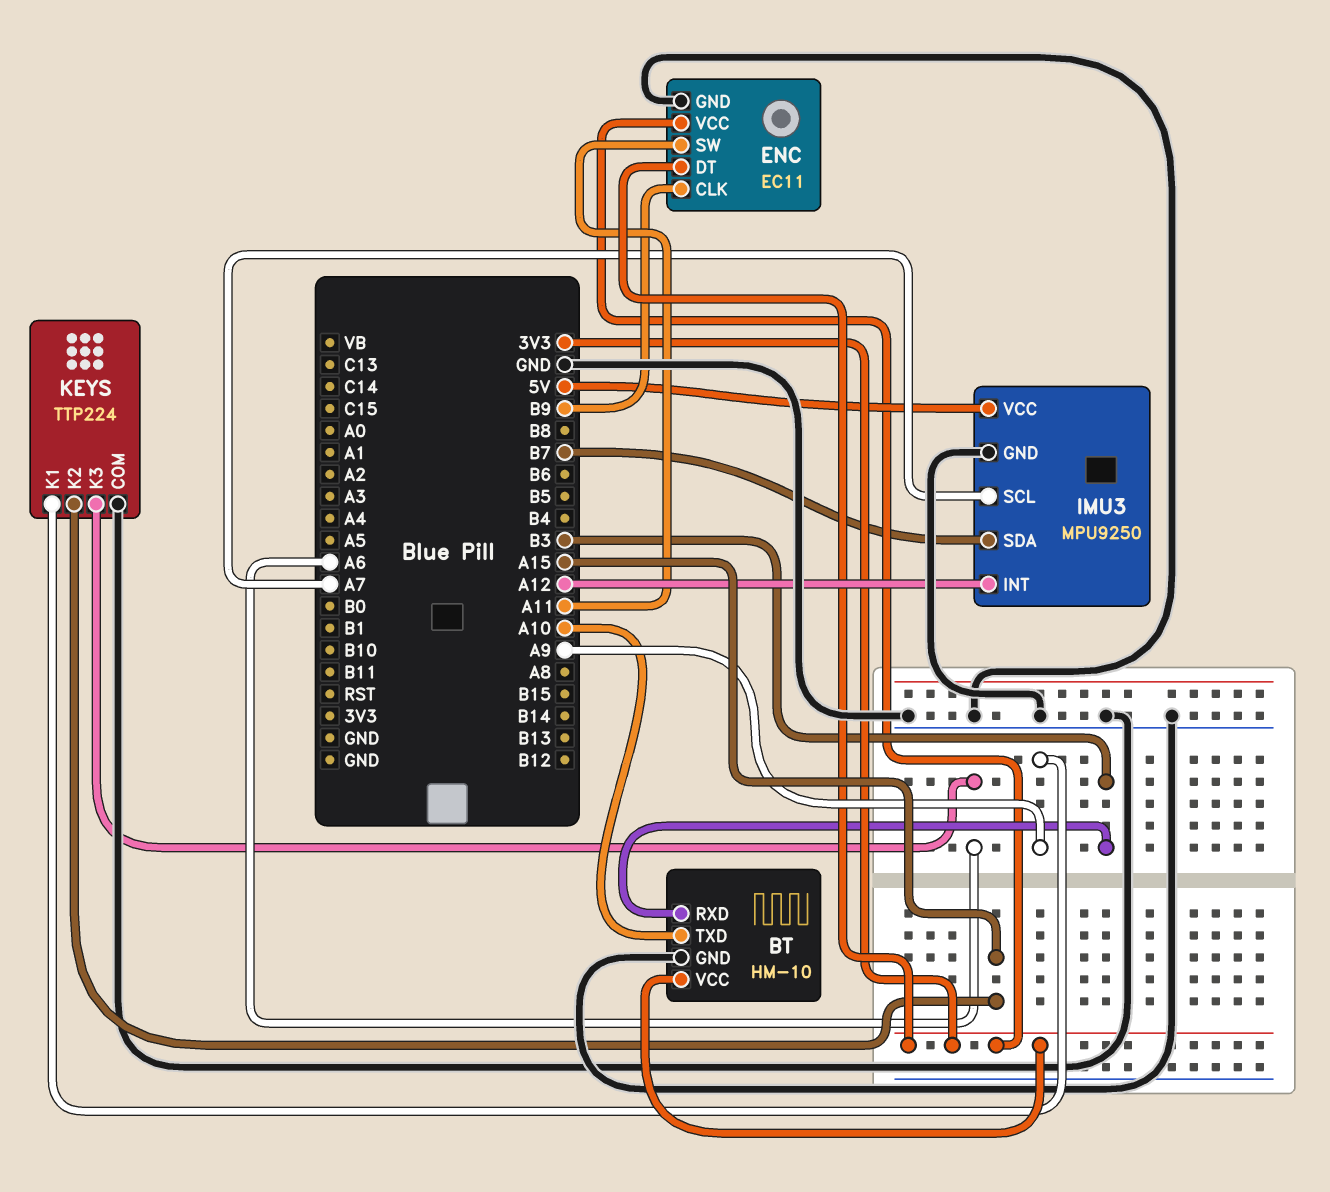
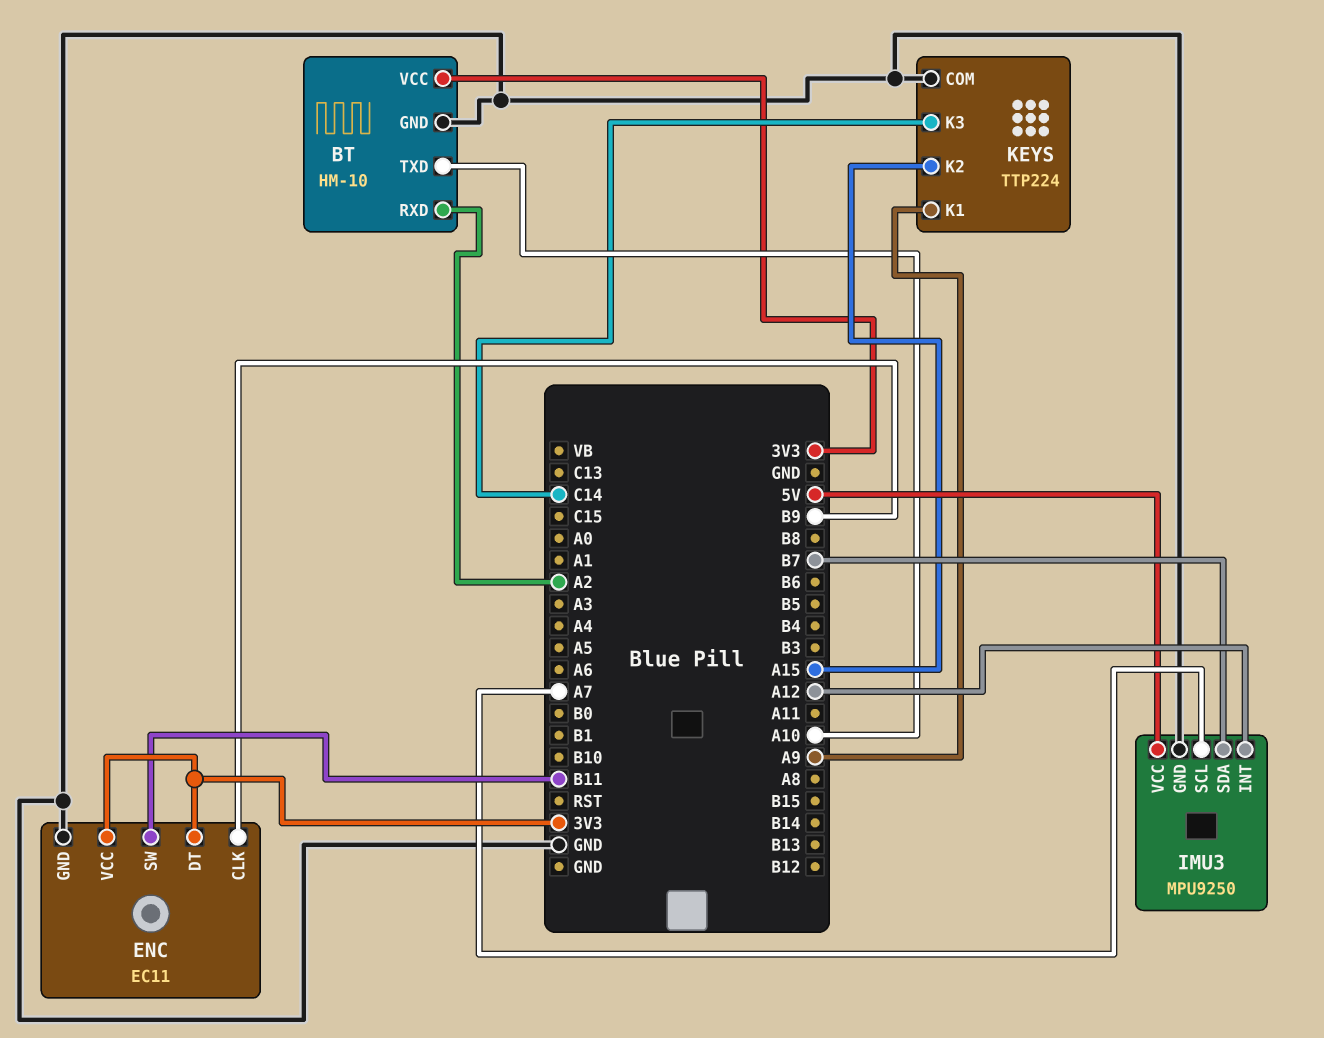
BT pin RXD: B3 -> A2
ENC pin SW: A11 -> B11
KEYS pin K3: A6 -> C14

